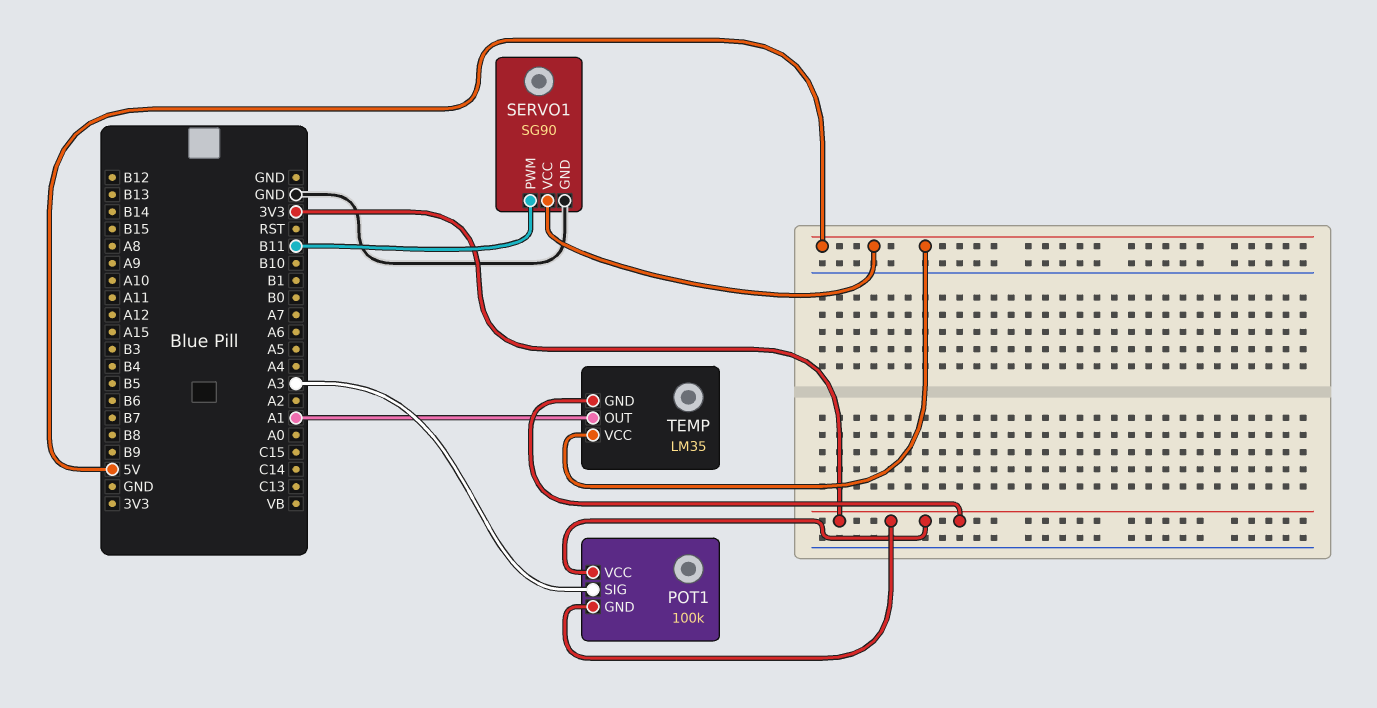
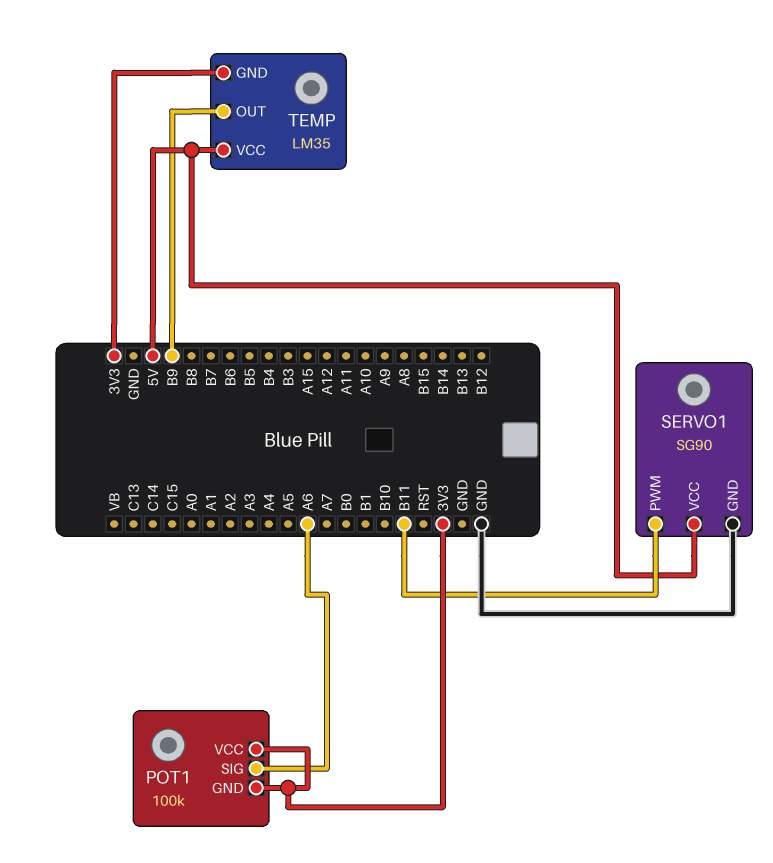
POT1 pin SIG: A3 -> A6
TEMP pin OUT: A1 -> B9

